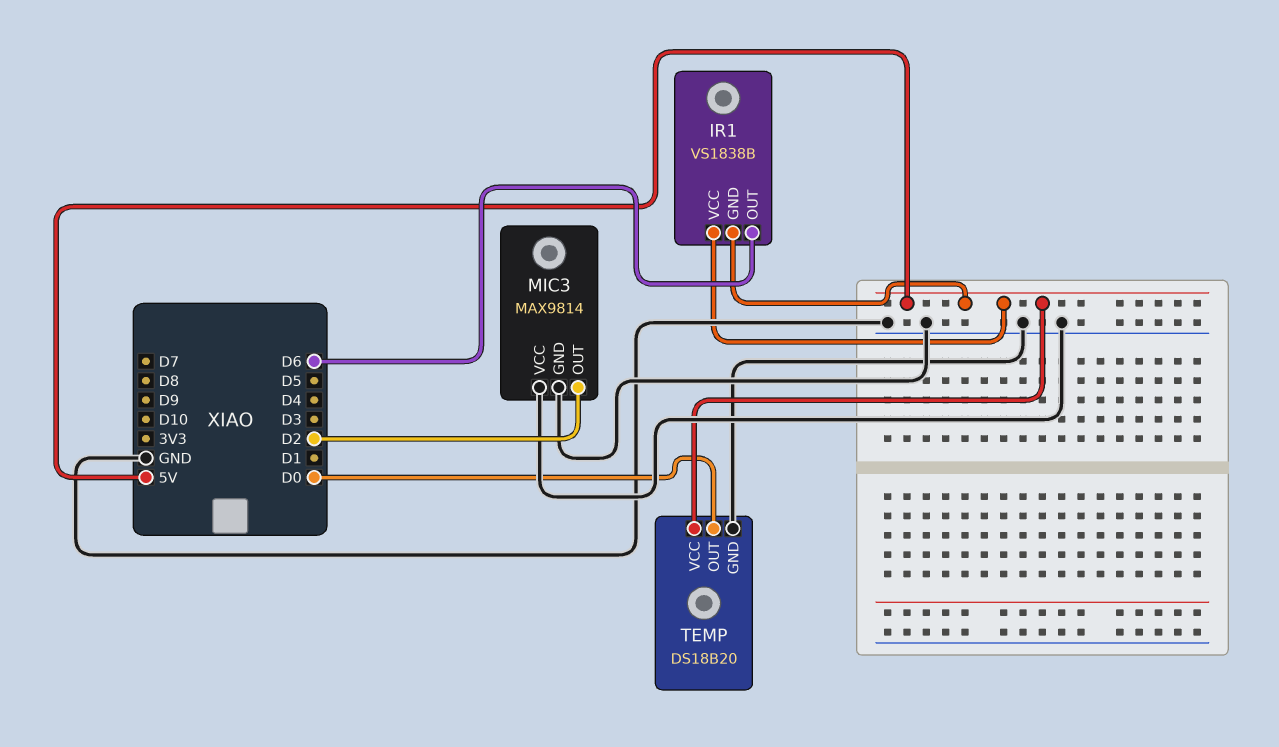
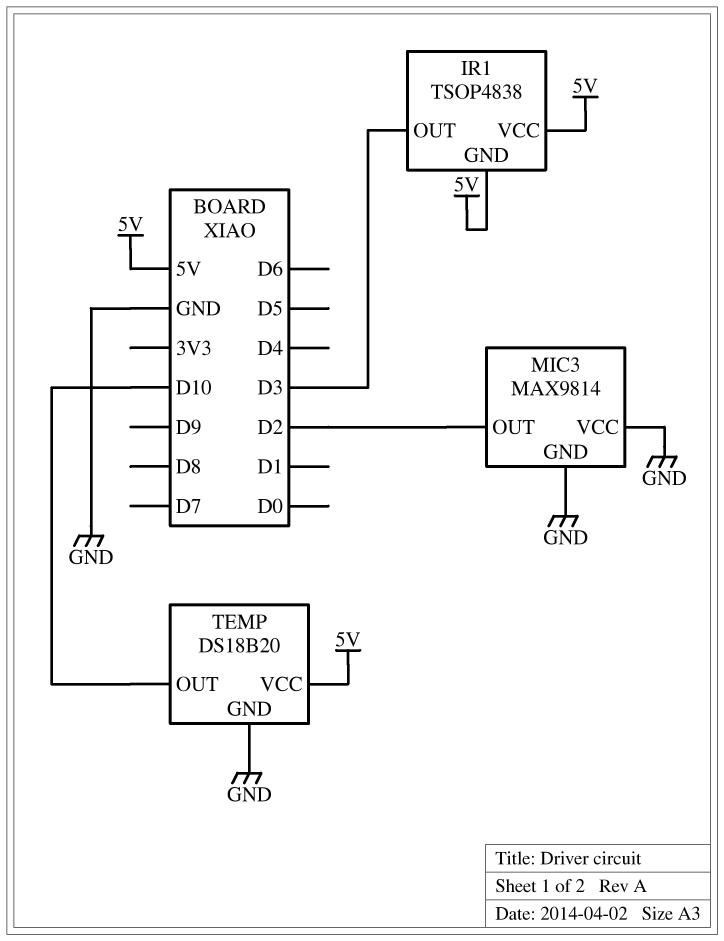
IR1: VS1838B -> TSOP4838
IR1 pin OUT: D6 -> D3
TEMP pin OUT: D0 -> D10

